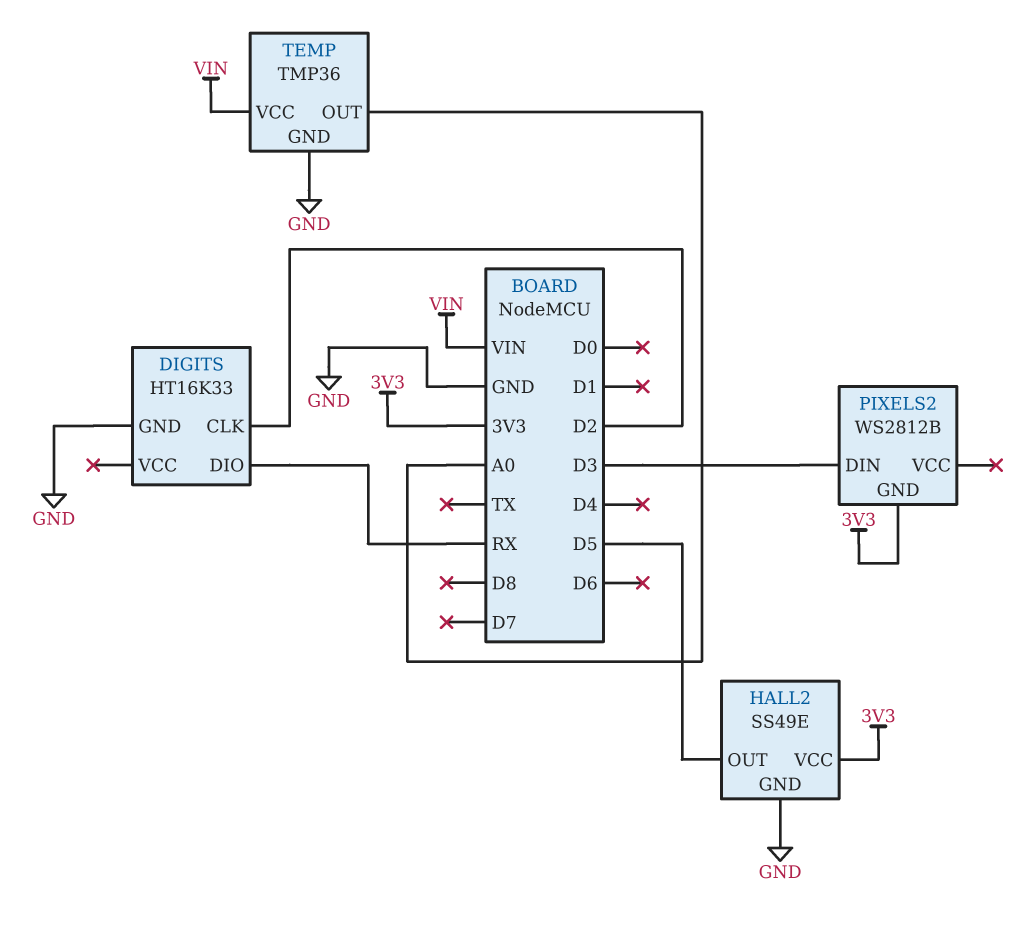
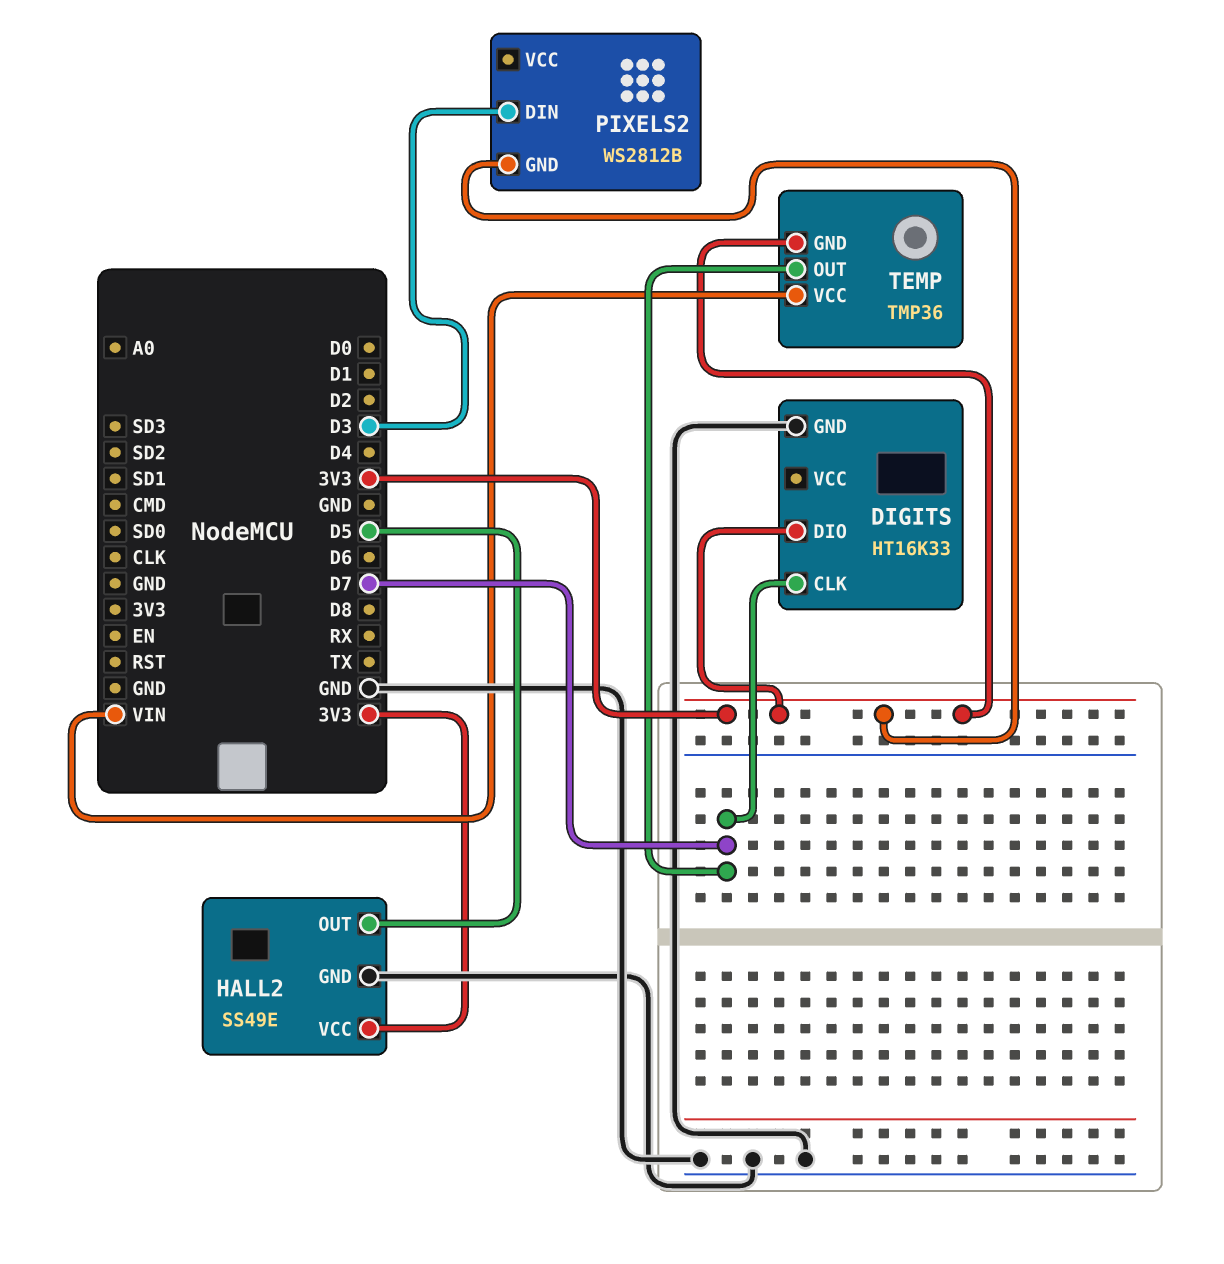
DIGITS pin CLK: D2 -> D7
DIGITS pin DIO: RX -> 3V3
TEMP pin GND: GND -> 3V3
TEMP pin OUT: A0 -> D7

